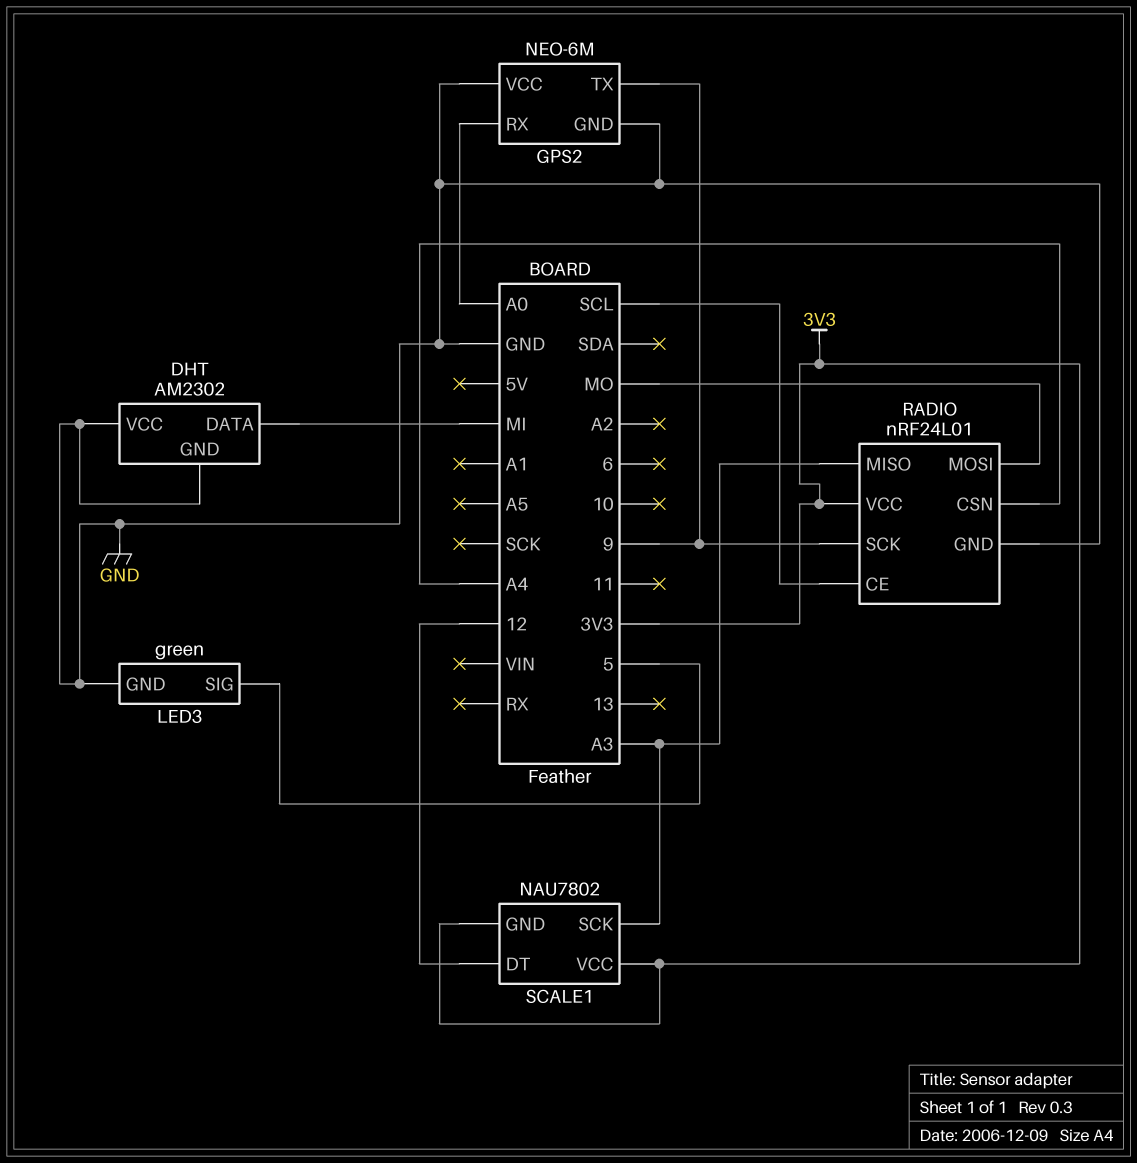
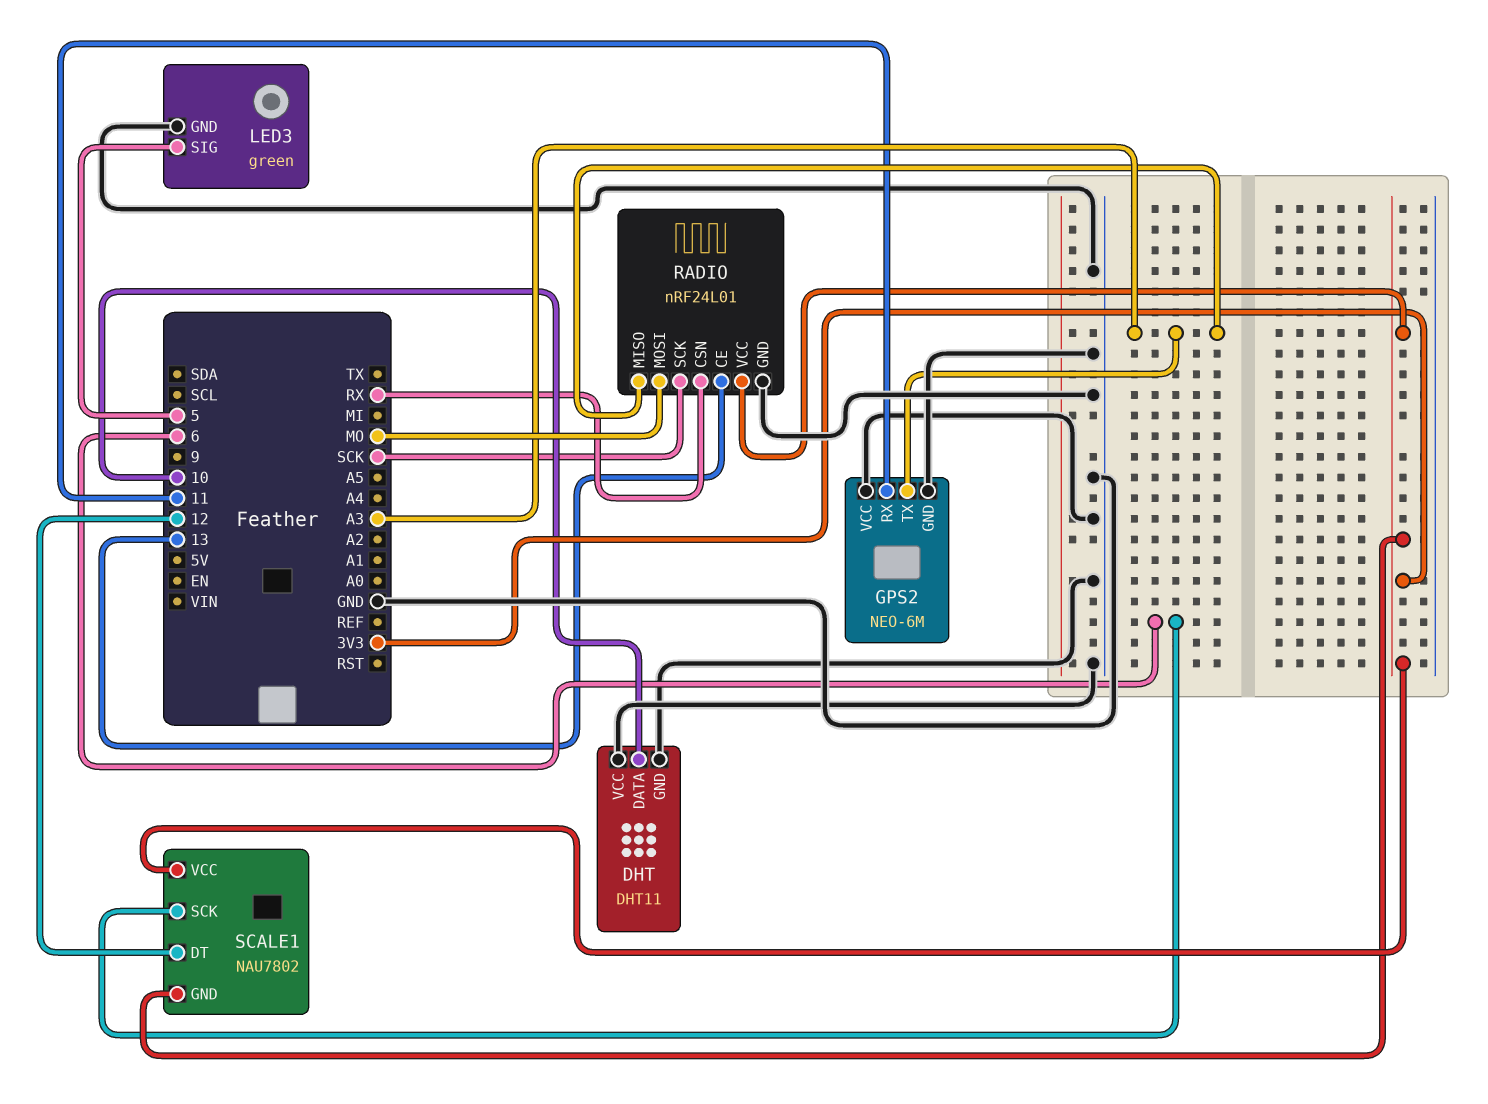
DHT: AM2302 -> DHT11
DHT pin DATA: MI -> 10
GPS2 pin RX: A0 -> 11
GPS2 pin TX: 9 -> A3
RADIO pin CE: SCL -> 13
RADIO pin CSN: A4 -> RX
RADIO pin SCK: 9 -> SCK
SCALE1 pin SCK: A3 -> 6

